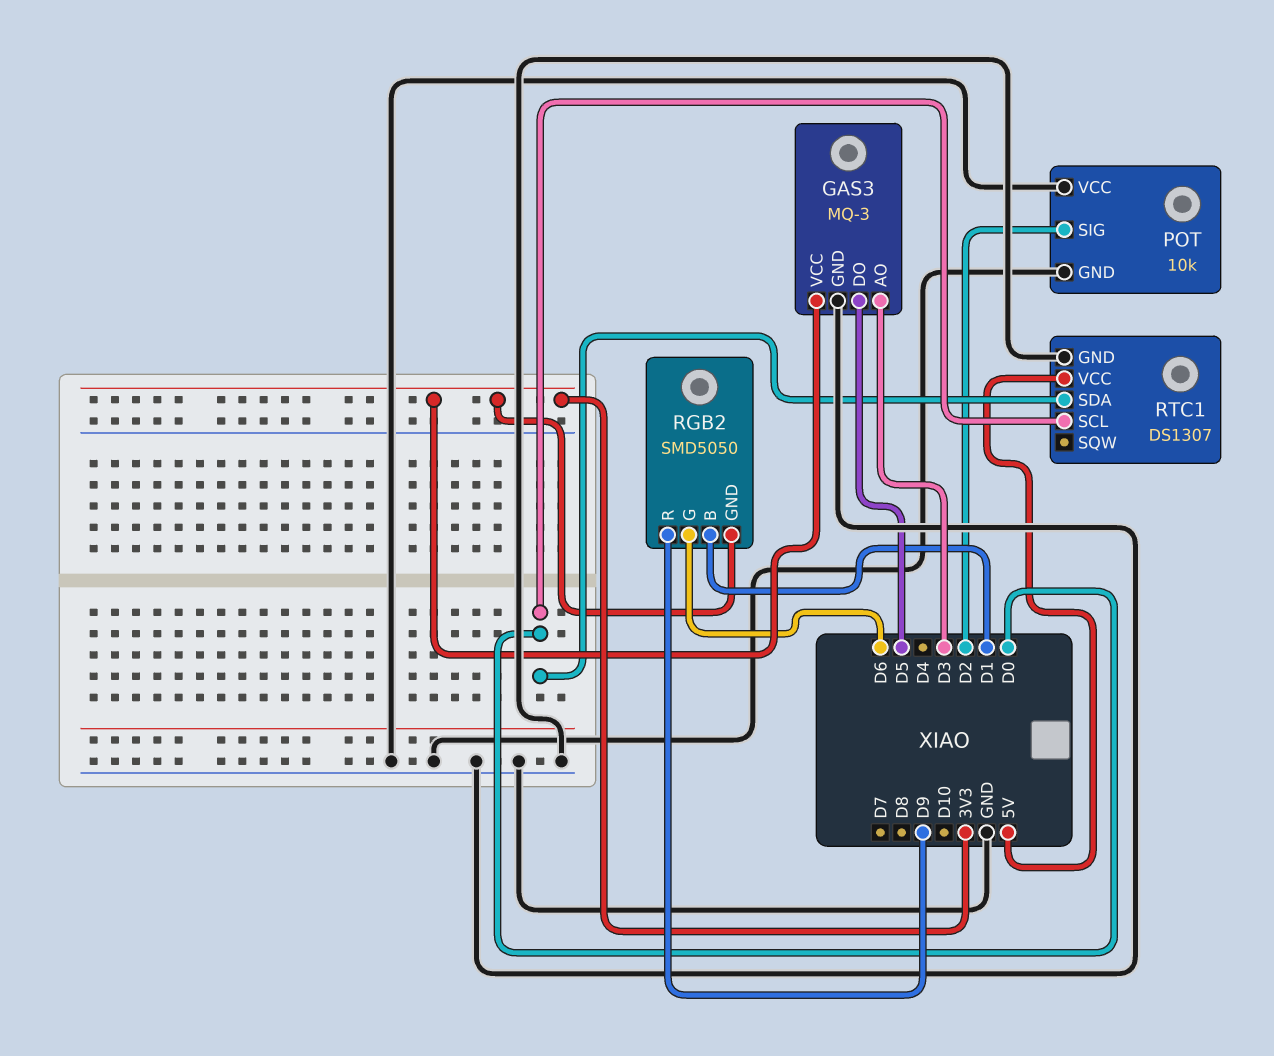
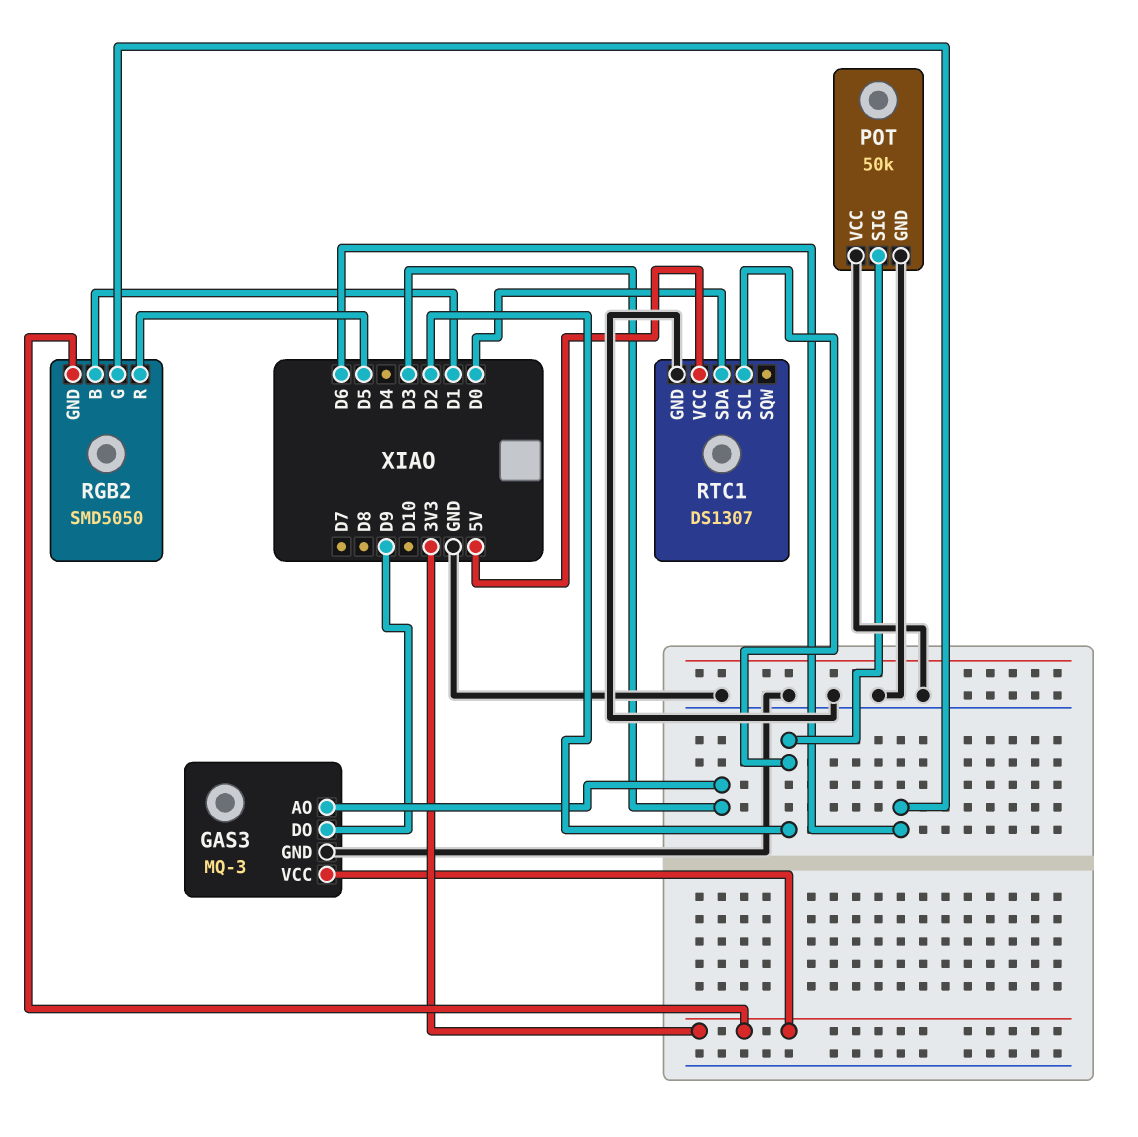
GAS3 pin DO: D5 -> D9
POT: 10k -> 50k
RGB2 pin R: D9 -> D5
RTC1 pin SCL: D0 -> D2

